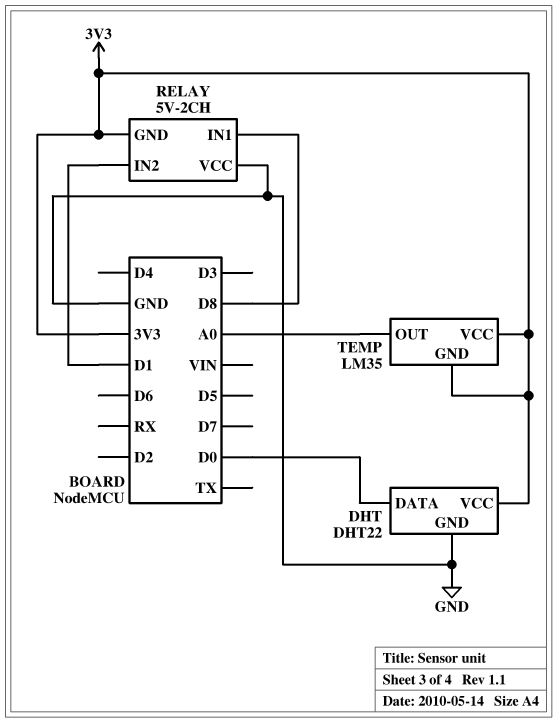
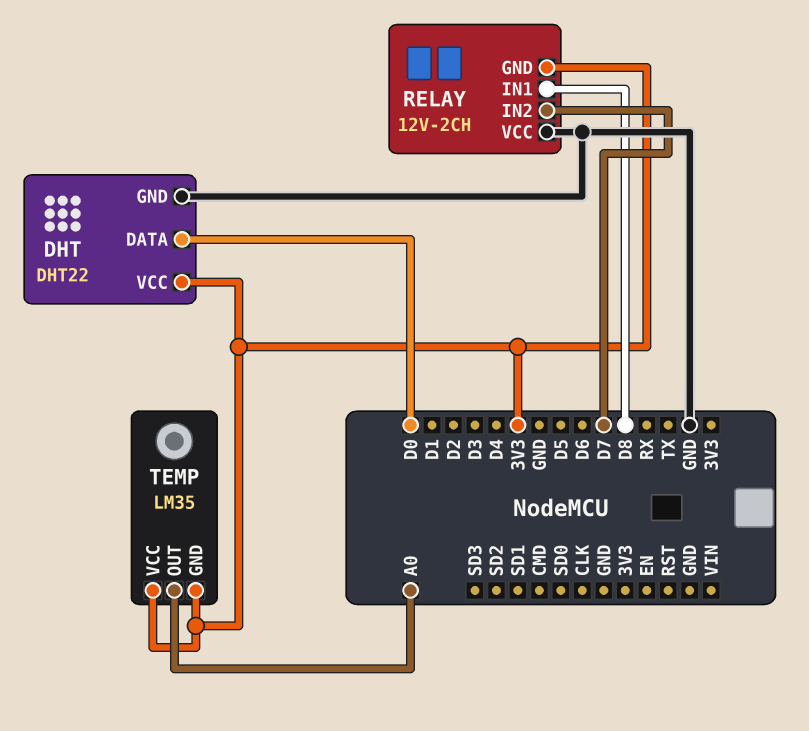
RELAY: 5V-2CH -> 12V-2CH
RELAY pin IN2: D1 -> D7

